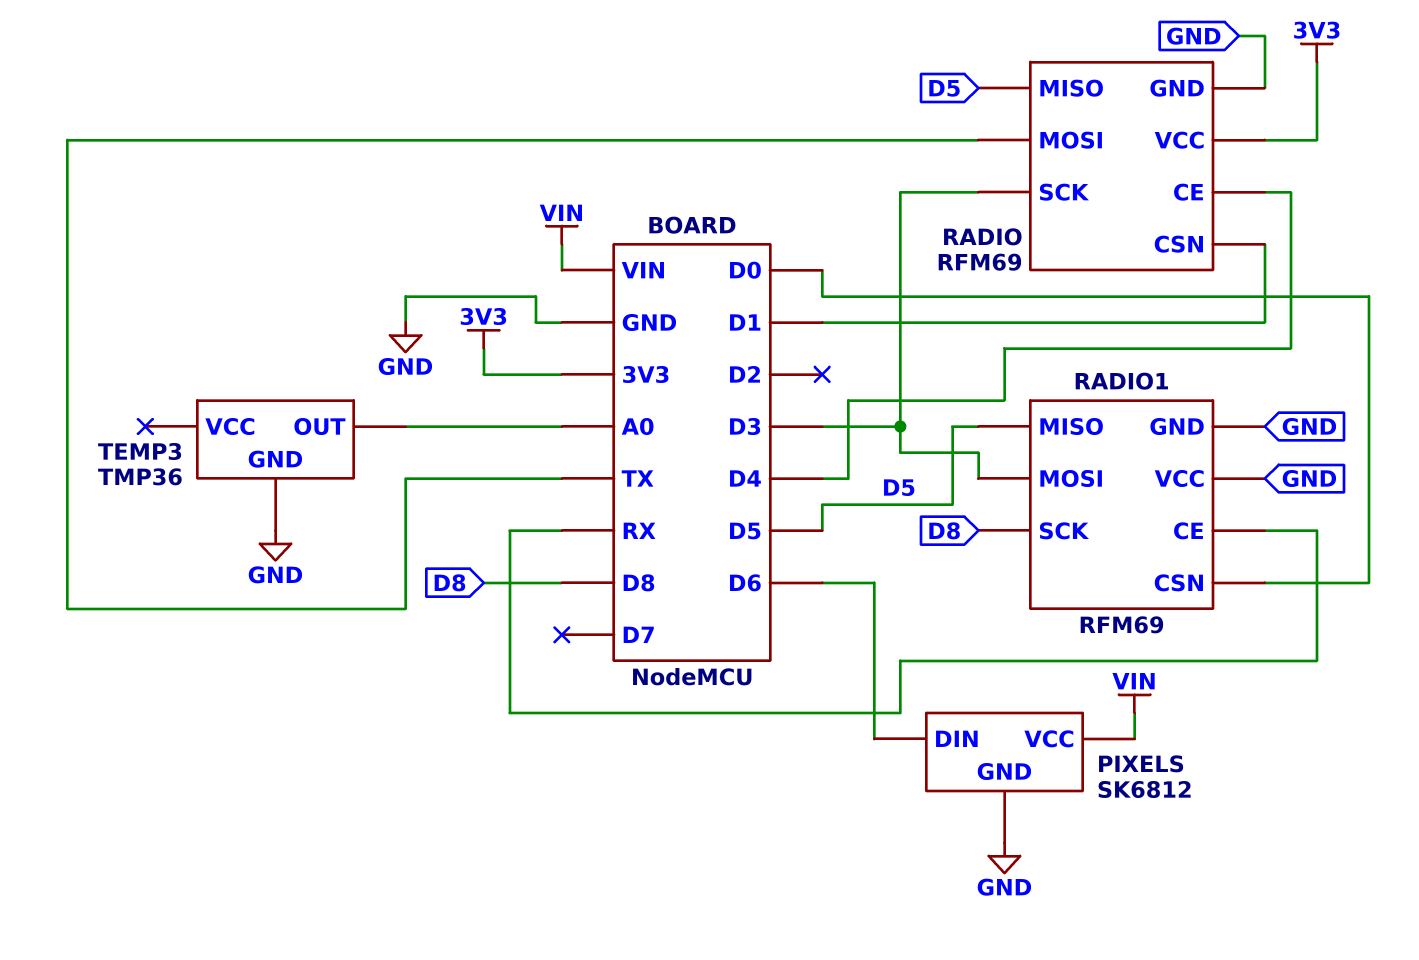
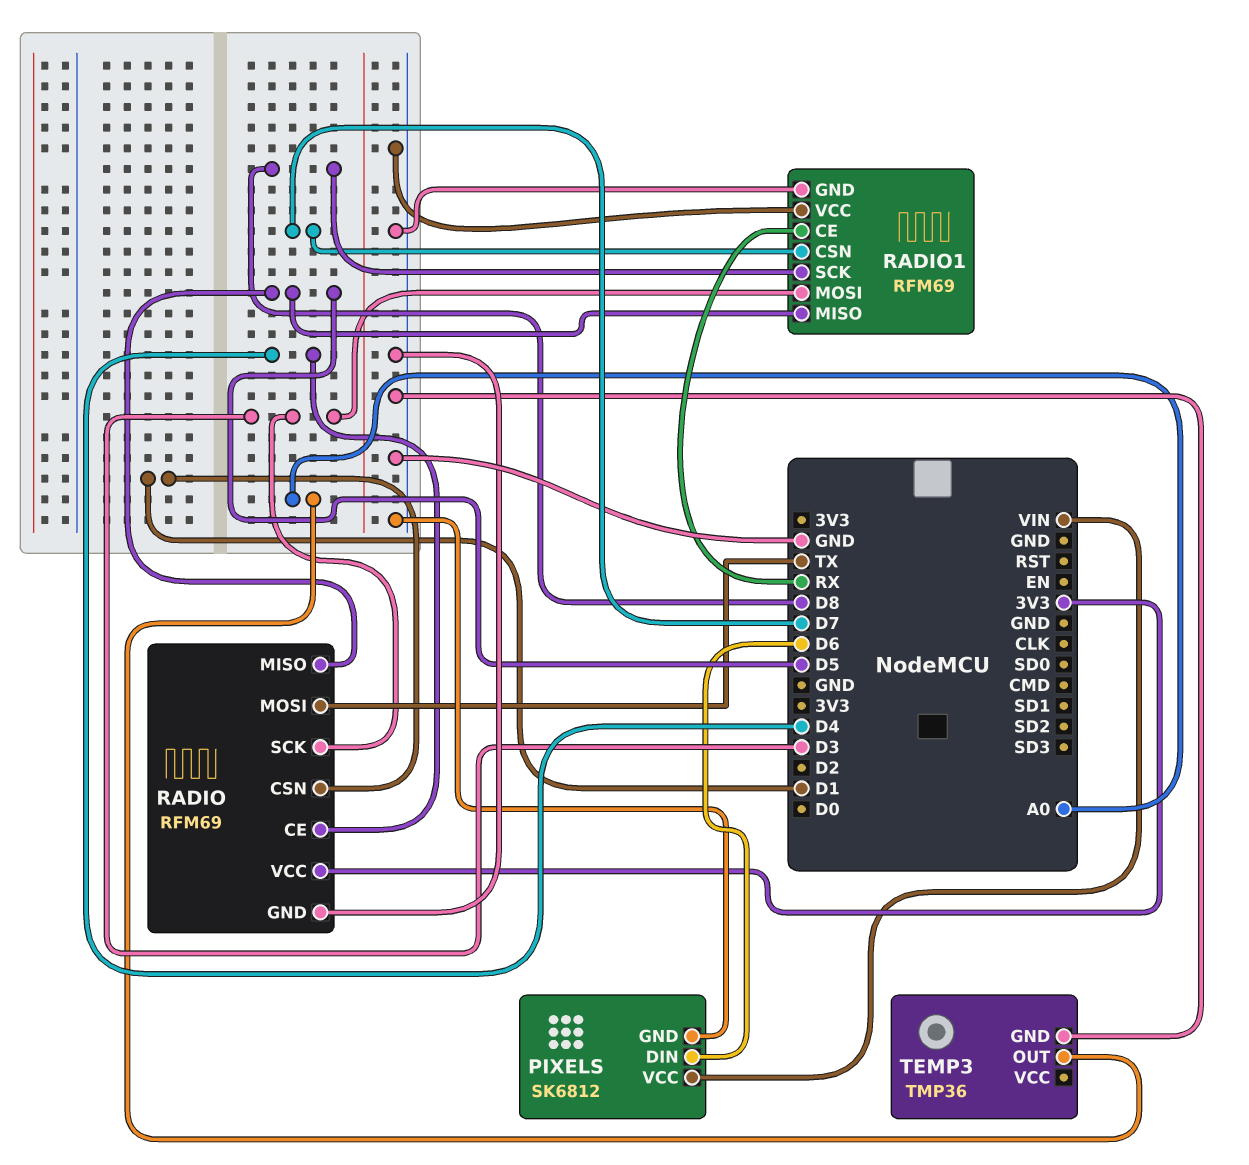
RADIO1 pin CSN: D0 -> D7

